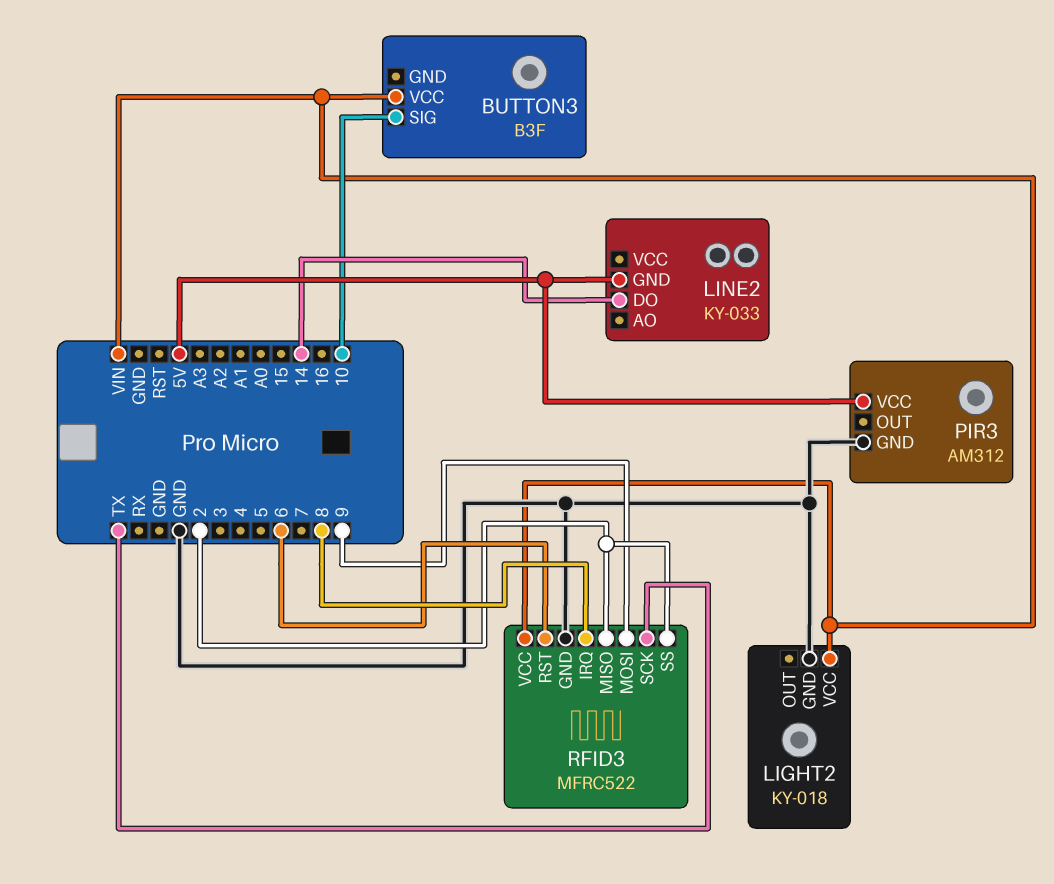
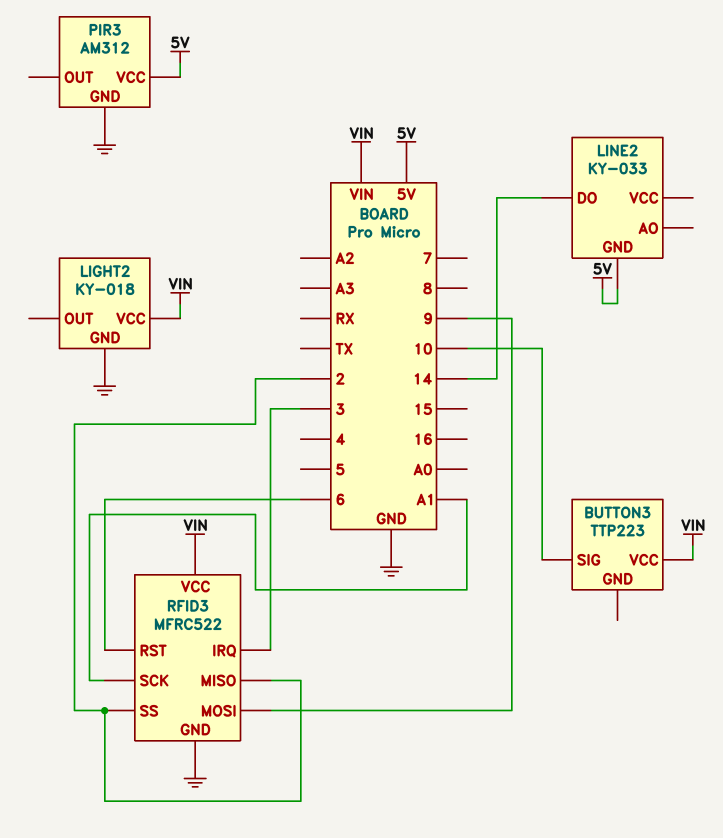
BUTTON3: B3F -> TTP223
RFID3 pin IRQ: 8 -> 3
RFID3 pin SCK: TX -> A1

